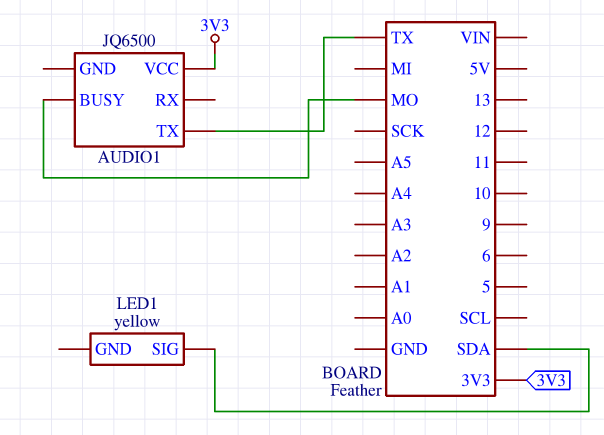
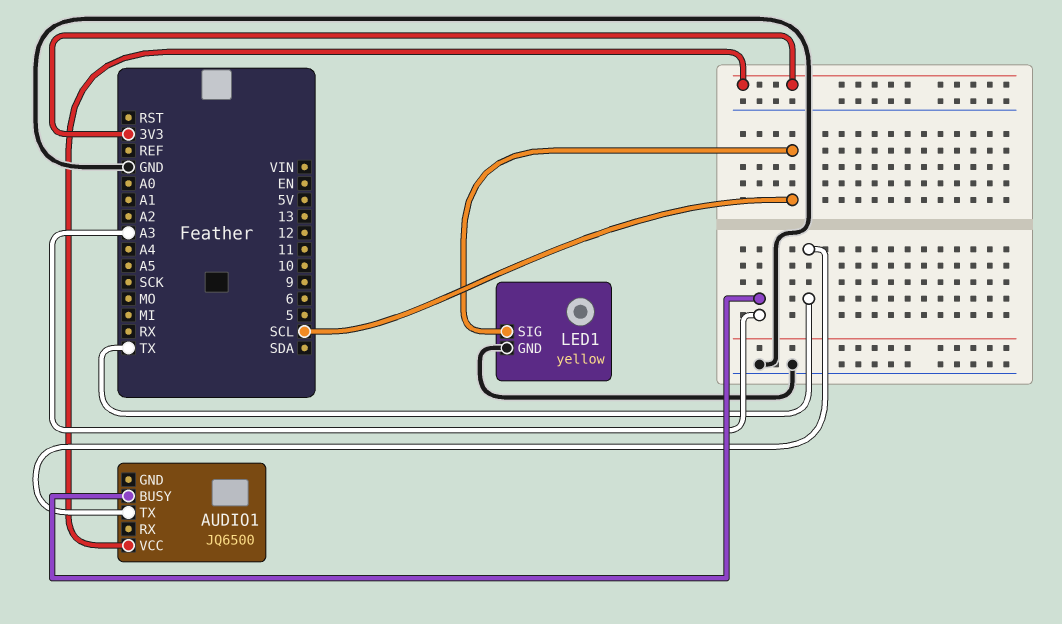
AUDIO1 pin BUSY: MO -> A3
LED1 pin GND: none -> GND
LED1 pin SIG: SDA -> SCL

